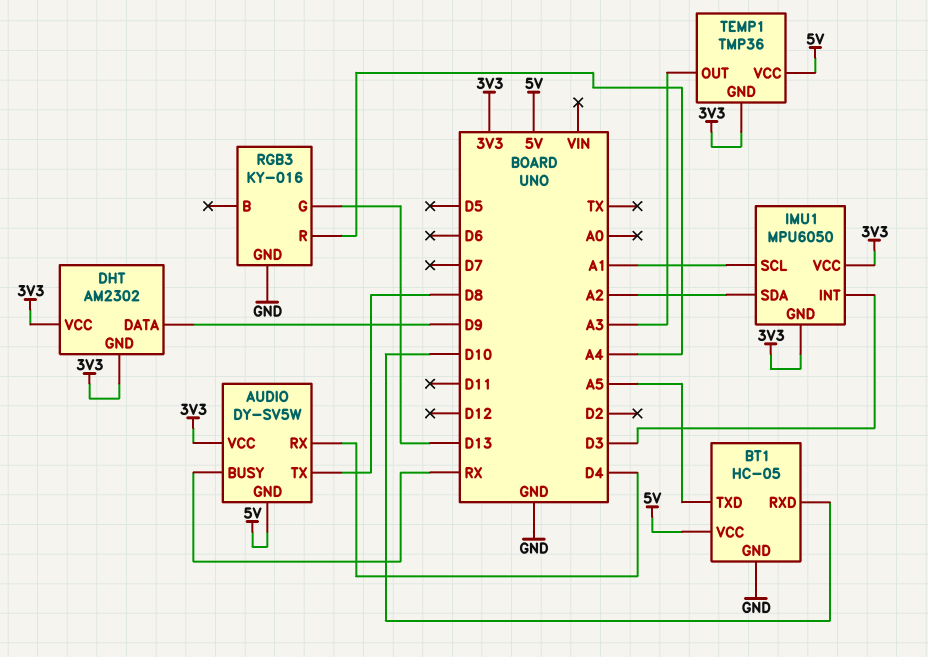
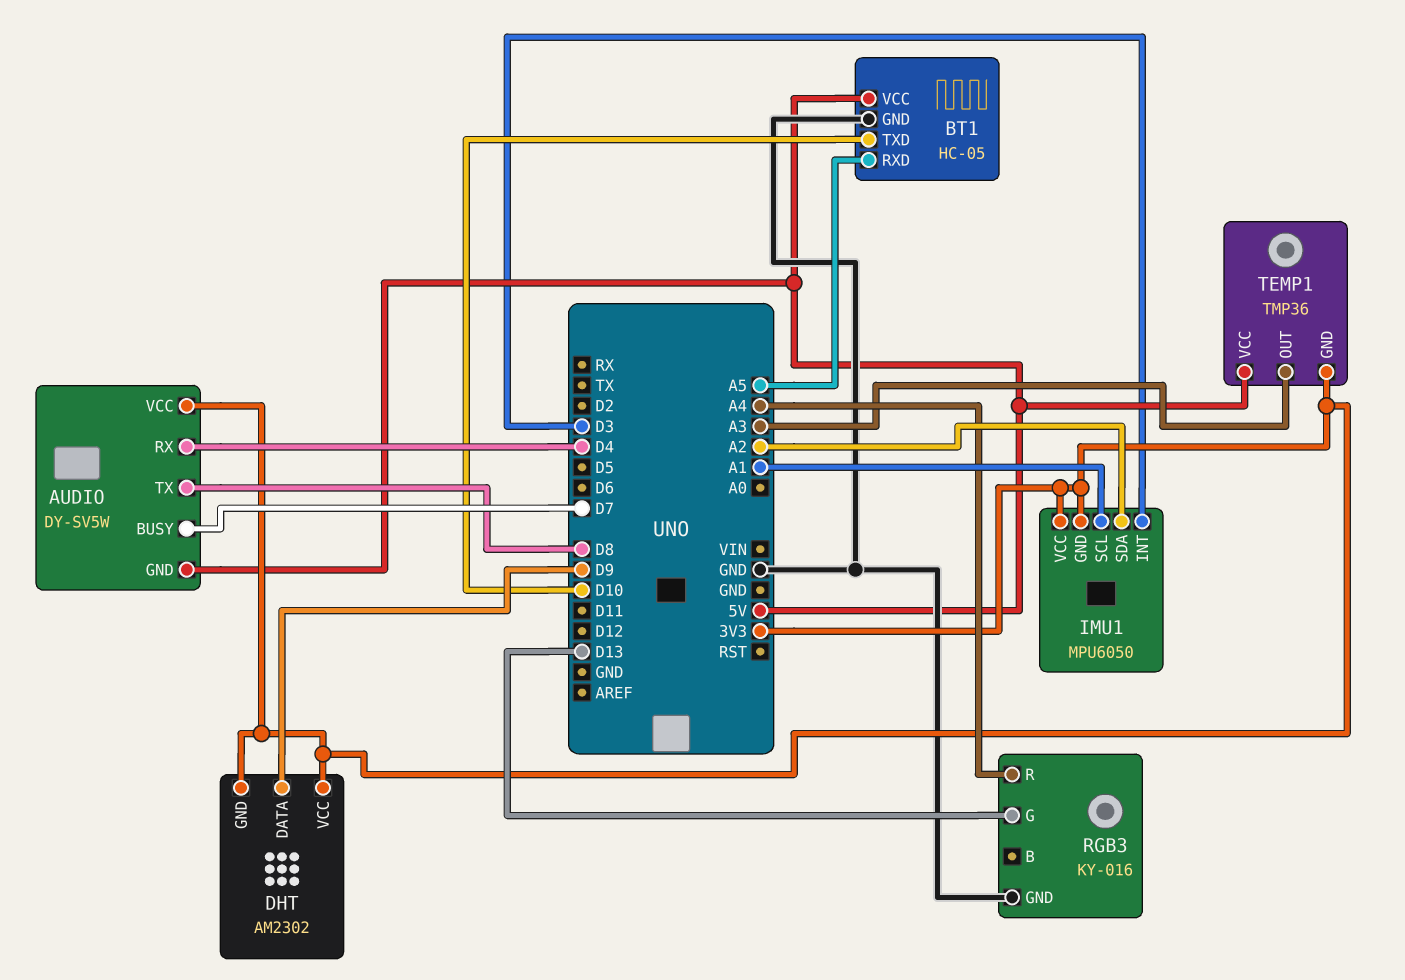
AUDIO pin BUSY: RX -> D7
BT1 pin RXD: D10 -> A5
BT1 pin TXD: A5 -> D10

